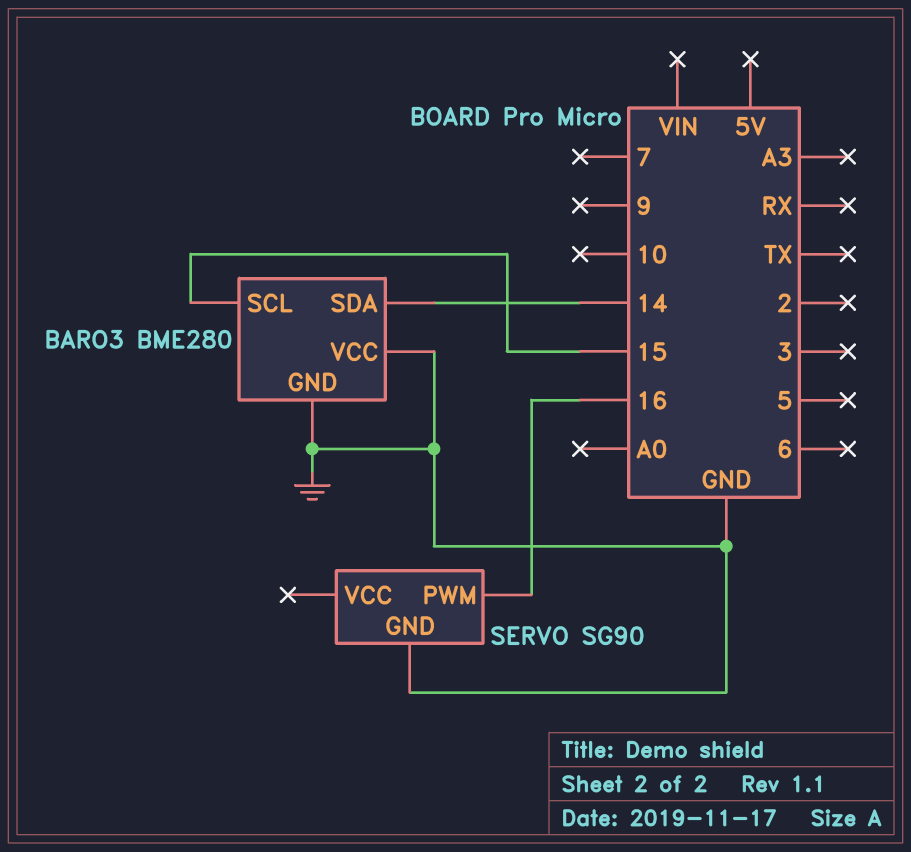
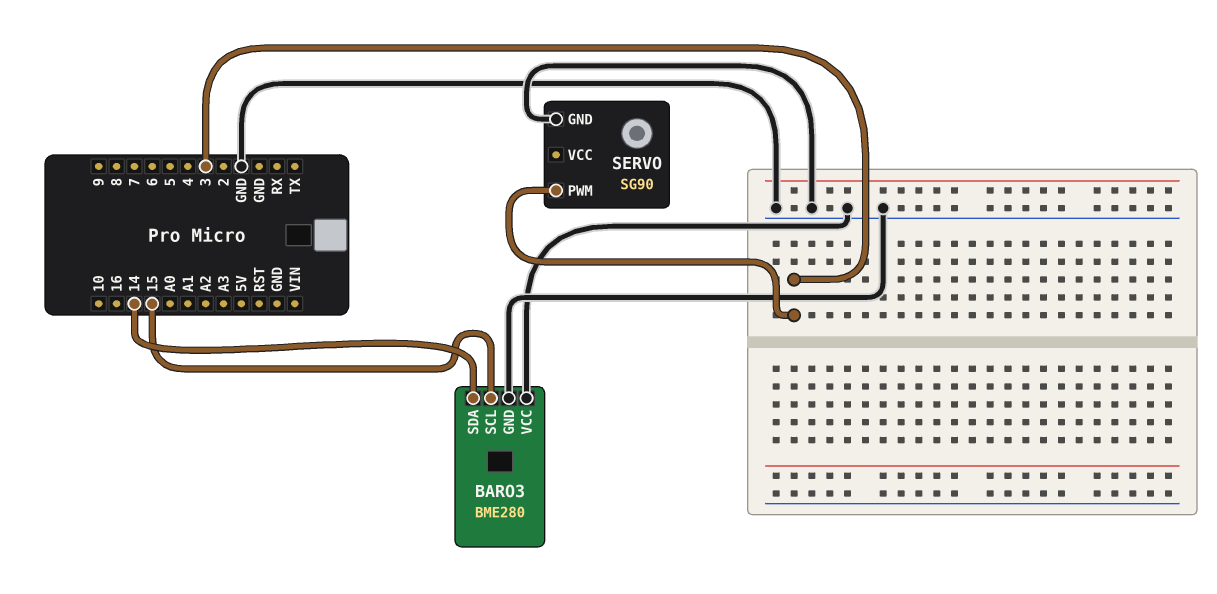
SERVO pin PWM: 16 -> 3

